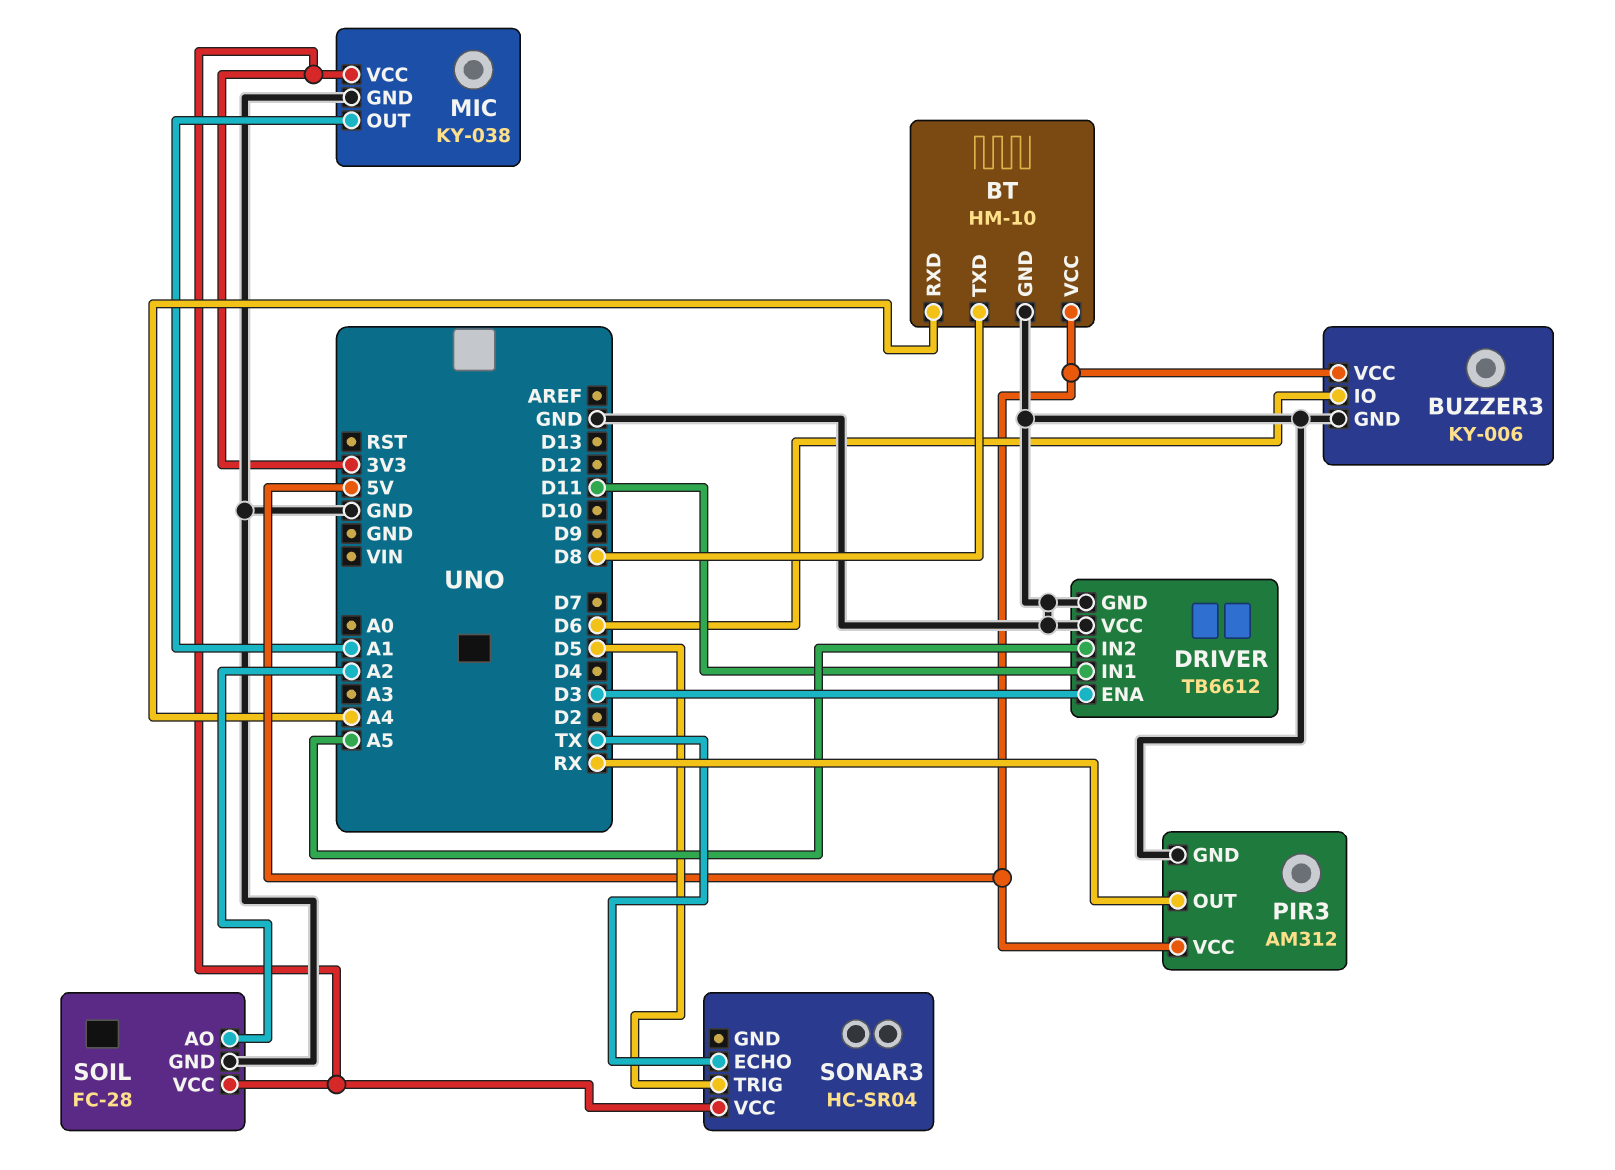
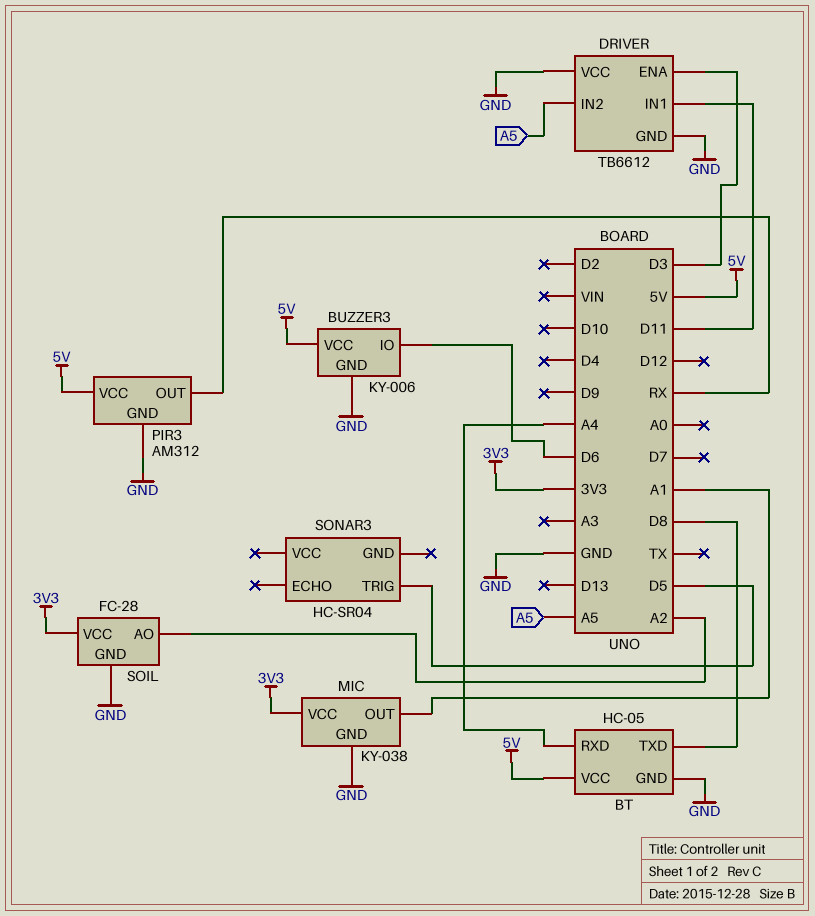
BT: HM-10 -> HC-05
SONAR3 pin ECHO: TX -> none
SONAR3 pin VCC: 3V3 -> none

